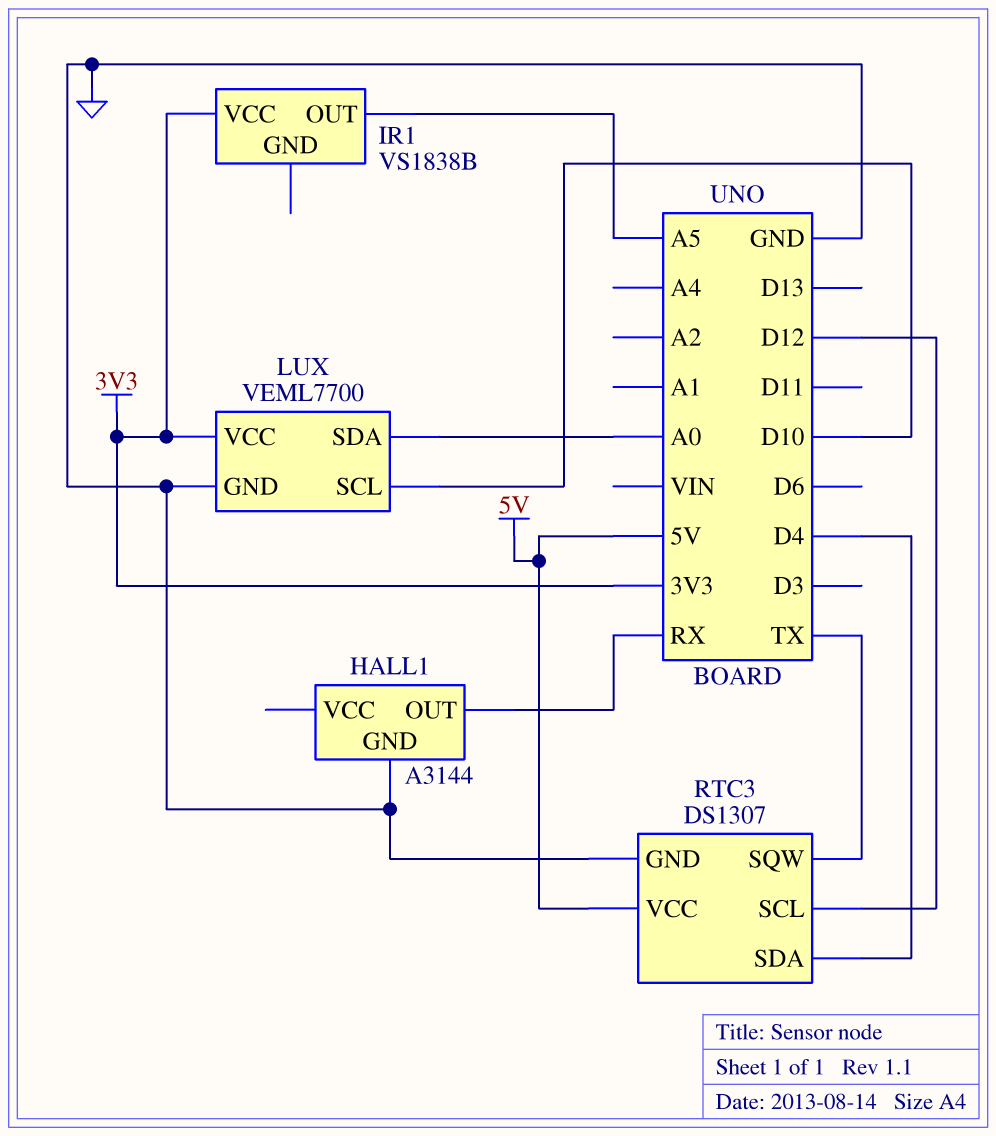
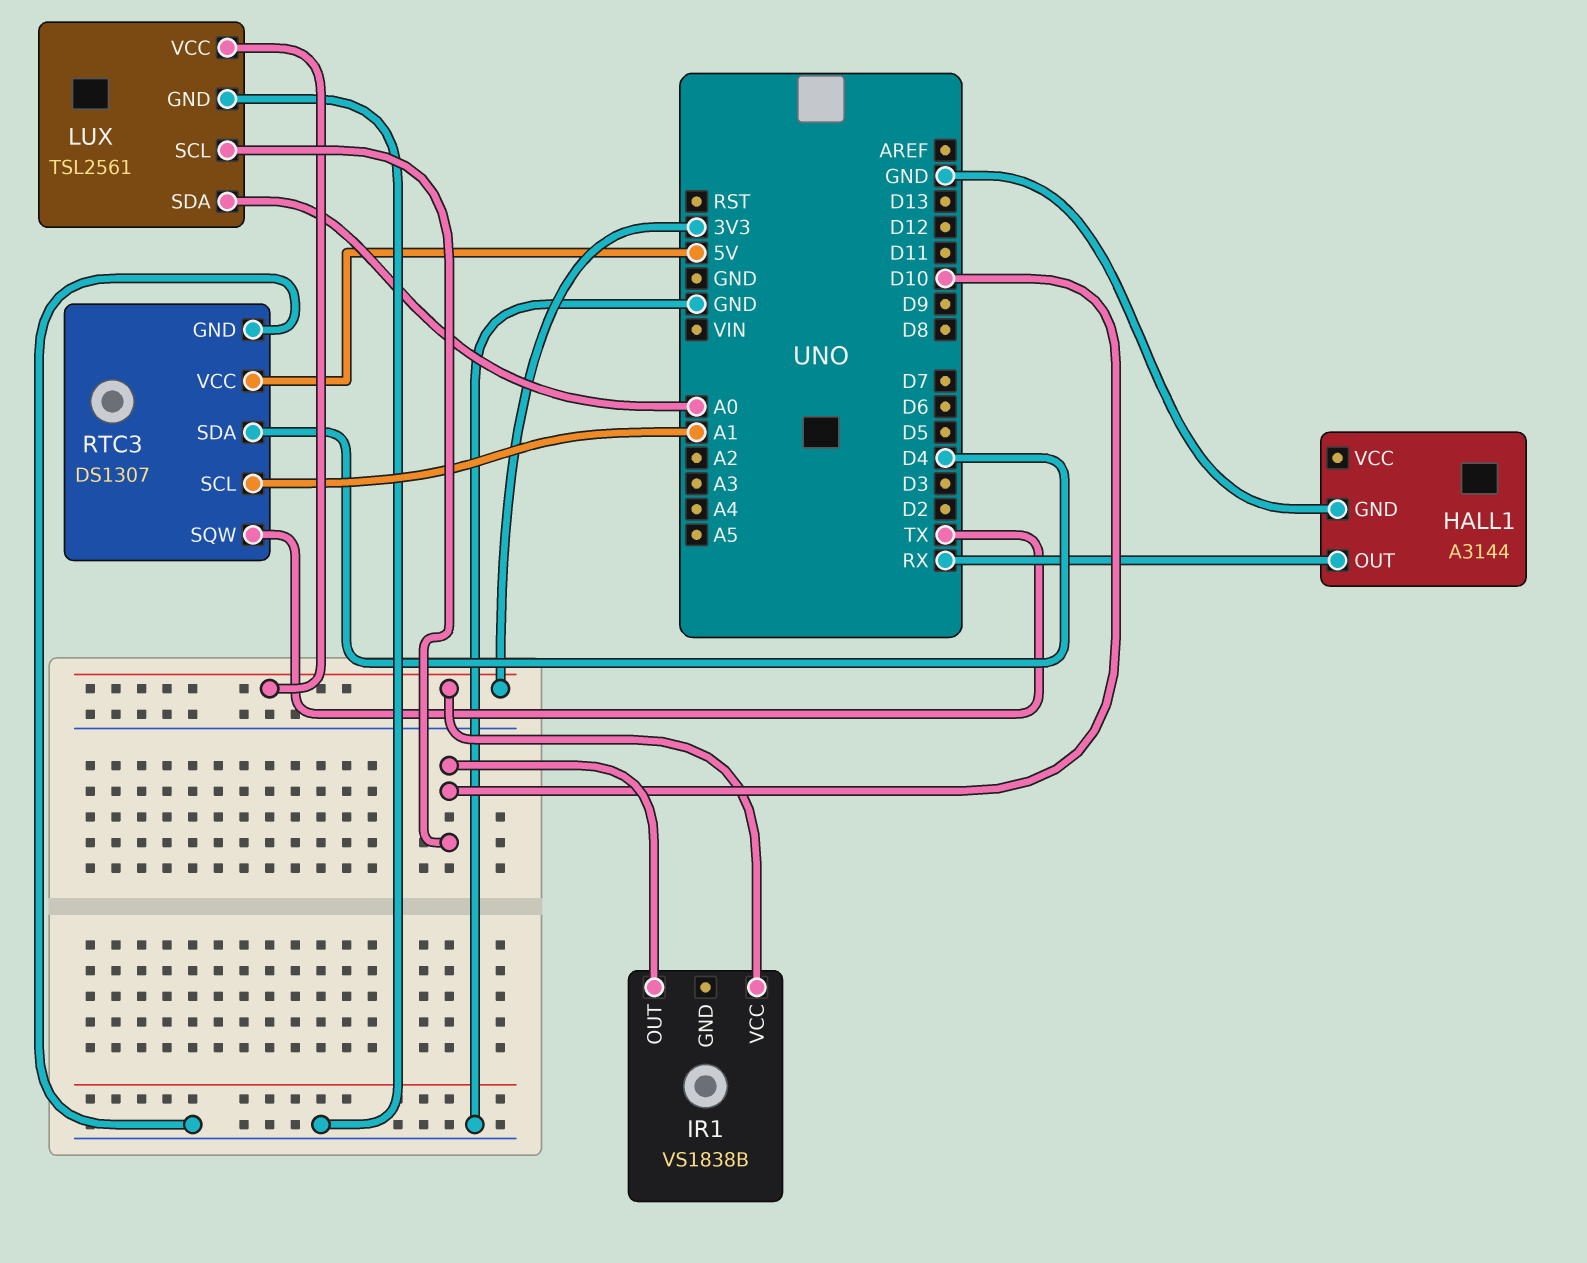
IR1 pin OUT: A5 -> D10
LUX: VEML7700 -> TSL2561
RTC3 pin SCL: D12 -> A1

